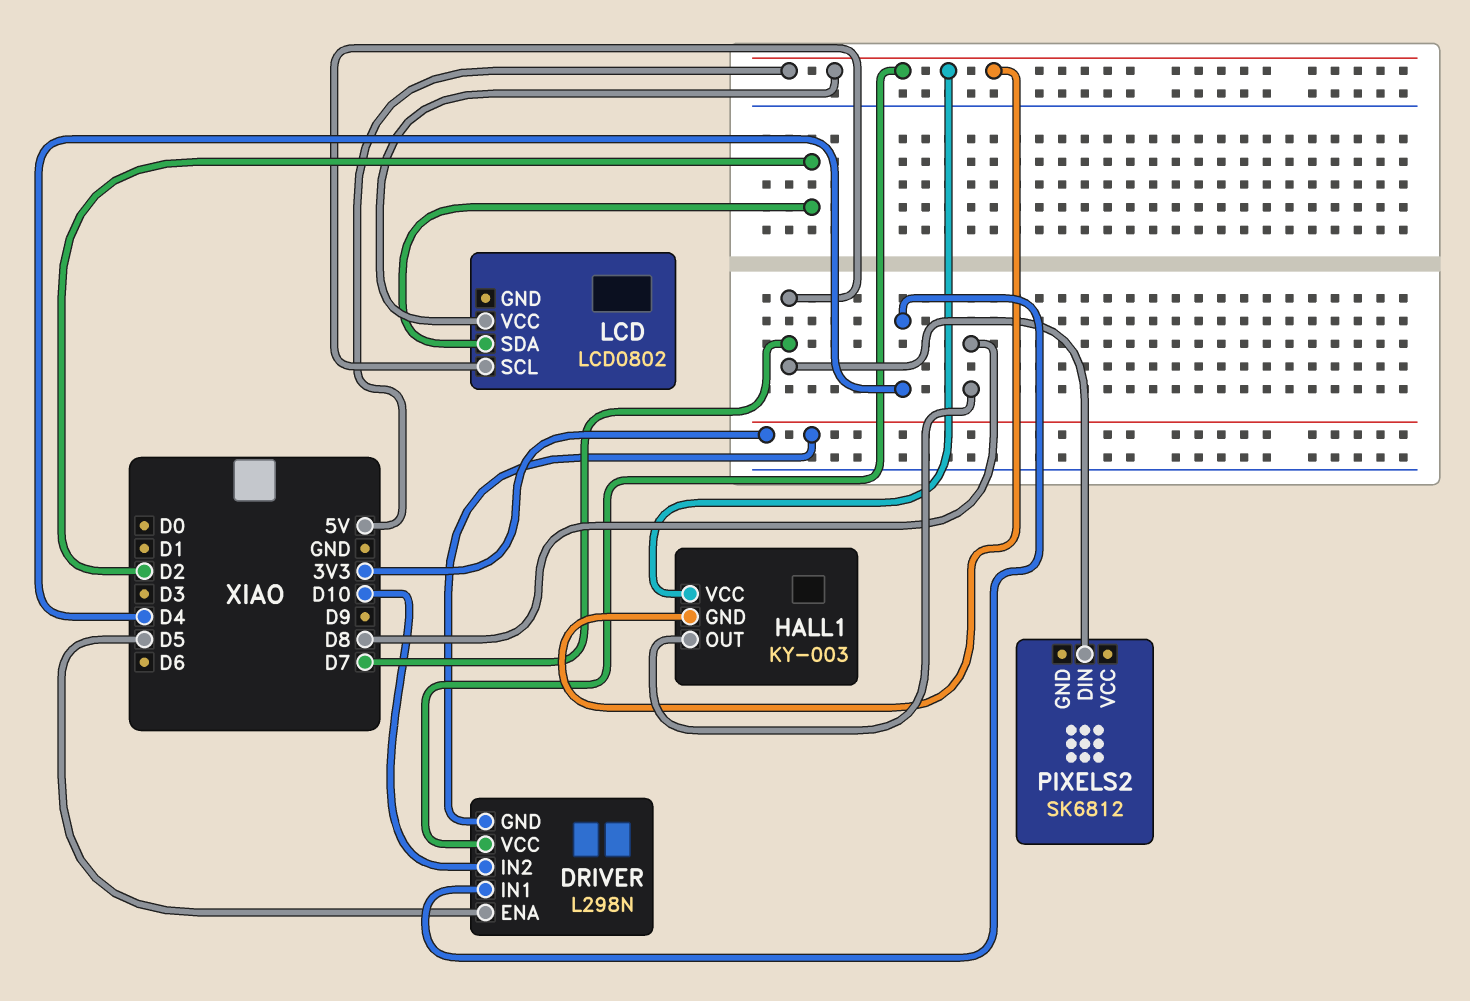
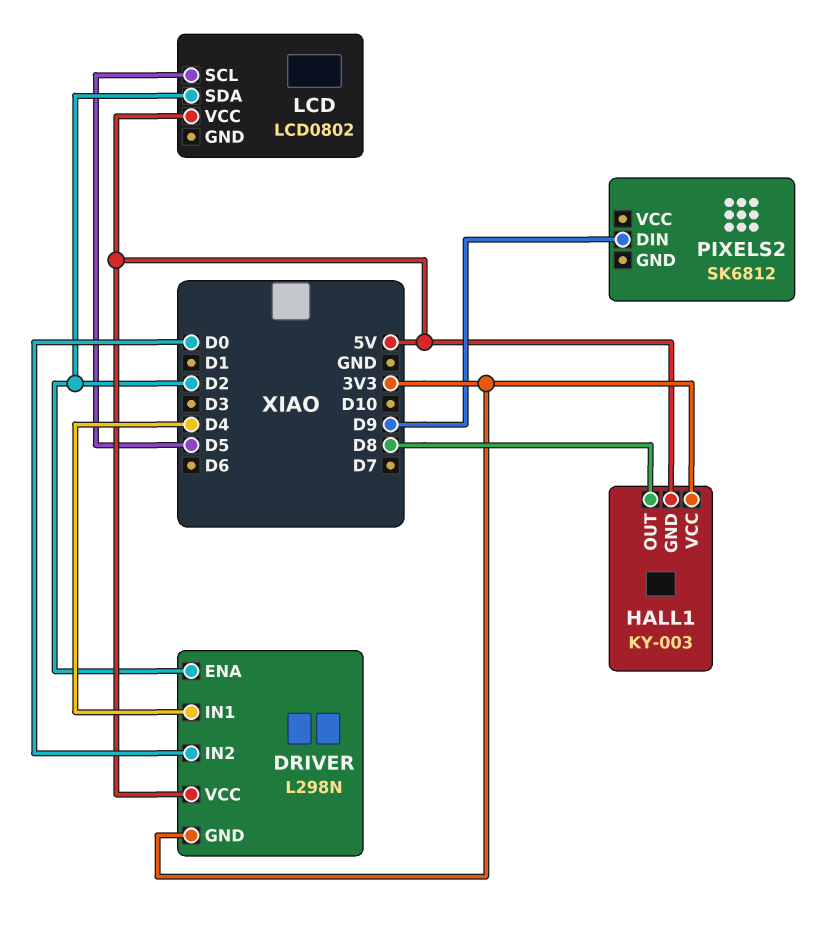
DRIVER pin ENA: D5 -> D2
DRIVER pin IN2: D10 -> D0
HALL1 pin VCC: 5V -> 3V3
LCD pin SCL: D7 -> D5
PIXELS2 pin DIN: D7 -> D9

